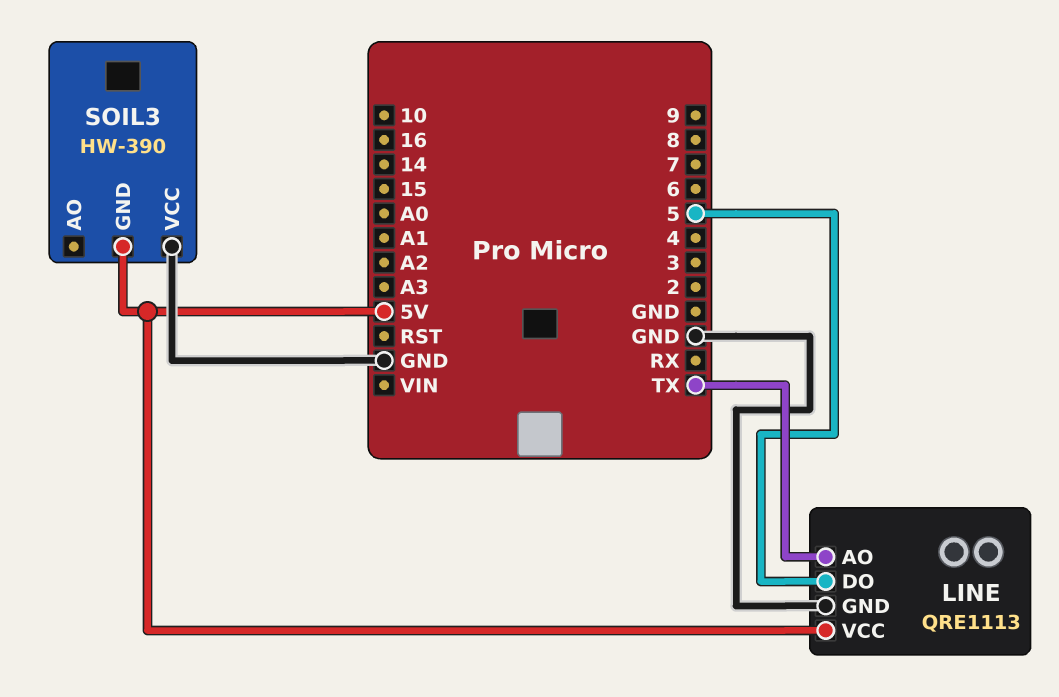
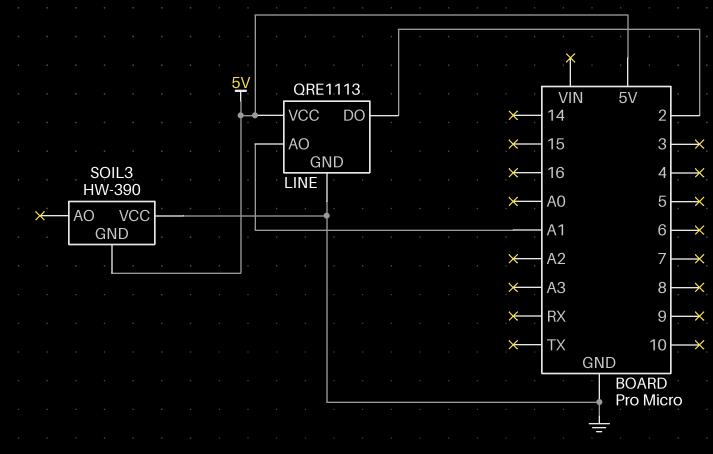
LINE pin AO: TX -> A1
LINE pin DO: 5 -> 2

